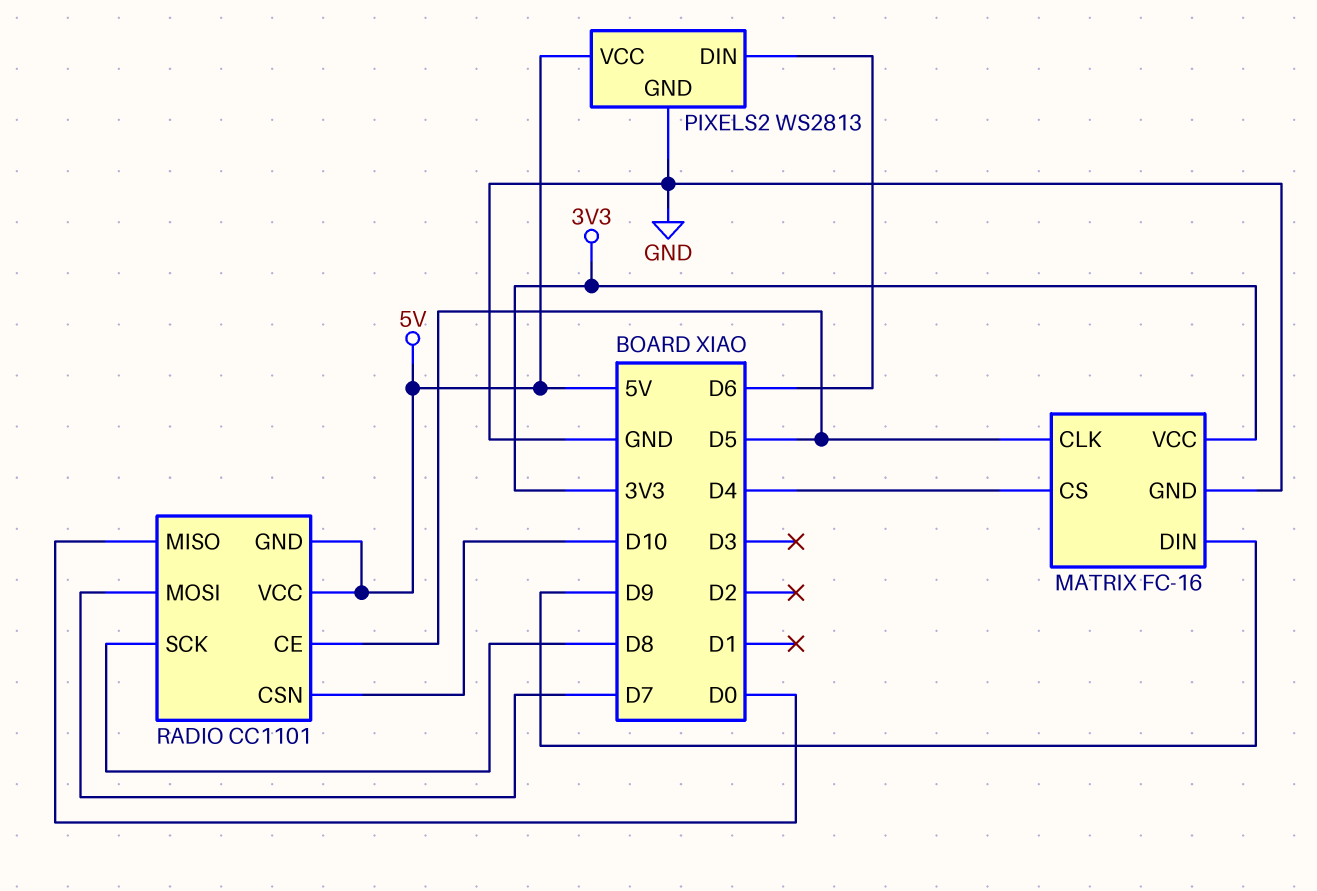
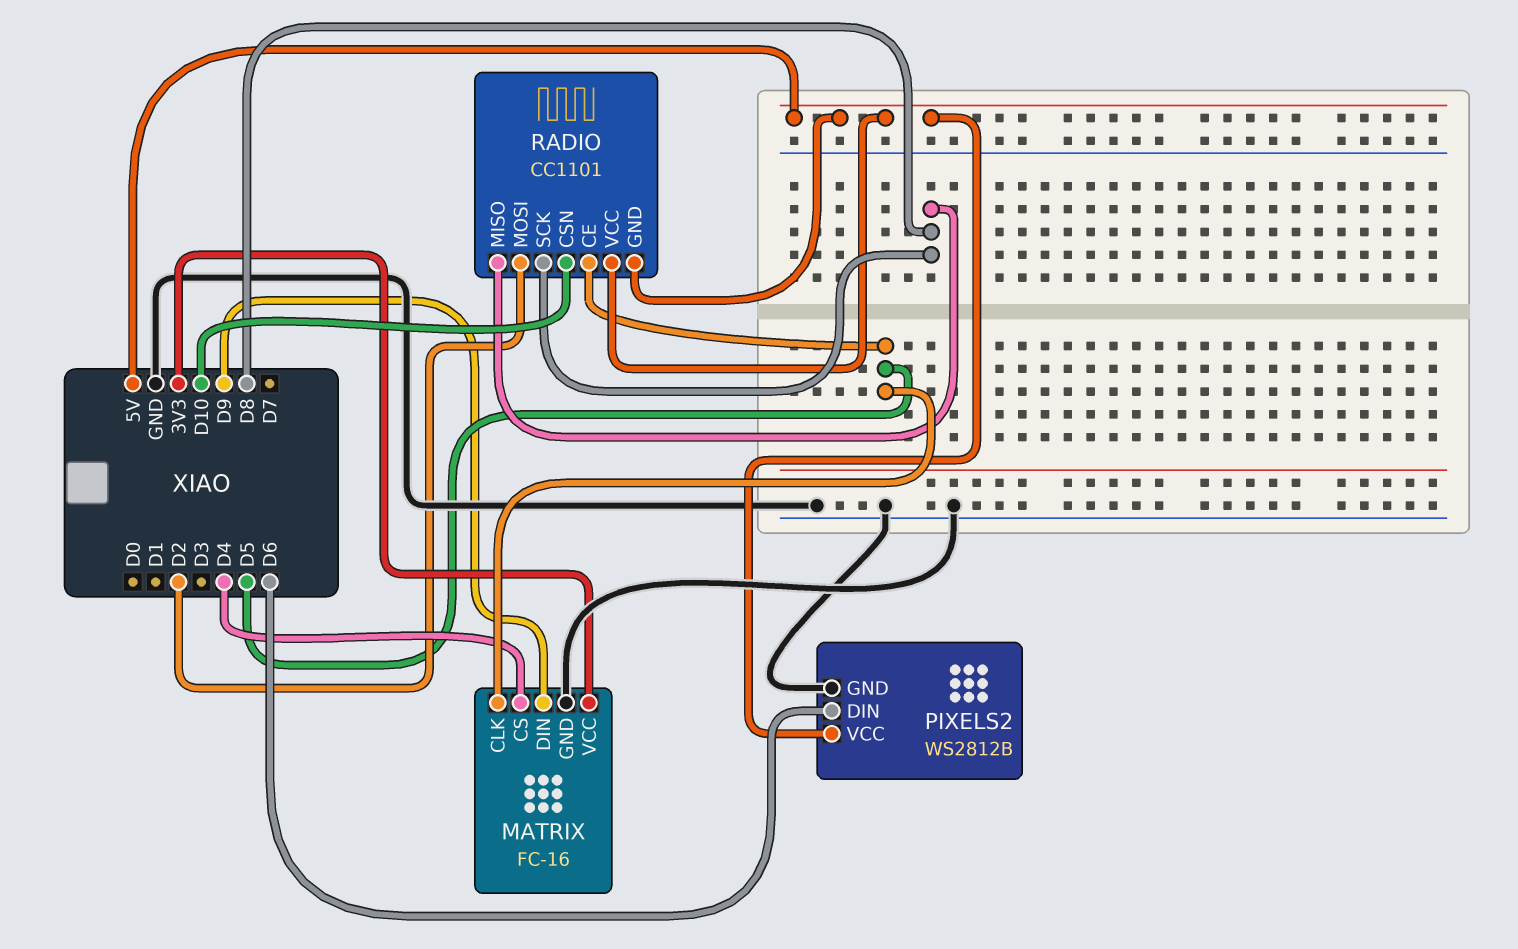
PIXELS2: WS2813 -> WS2812B
RADIO pin MISO: D0 -> D8
RADIO pin MOSI: D7 -> D2

